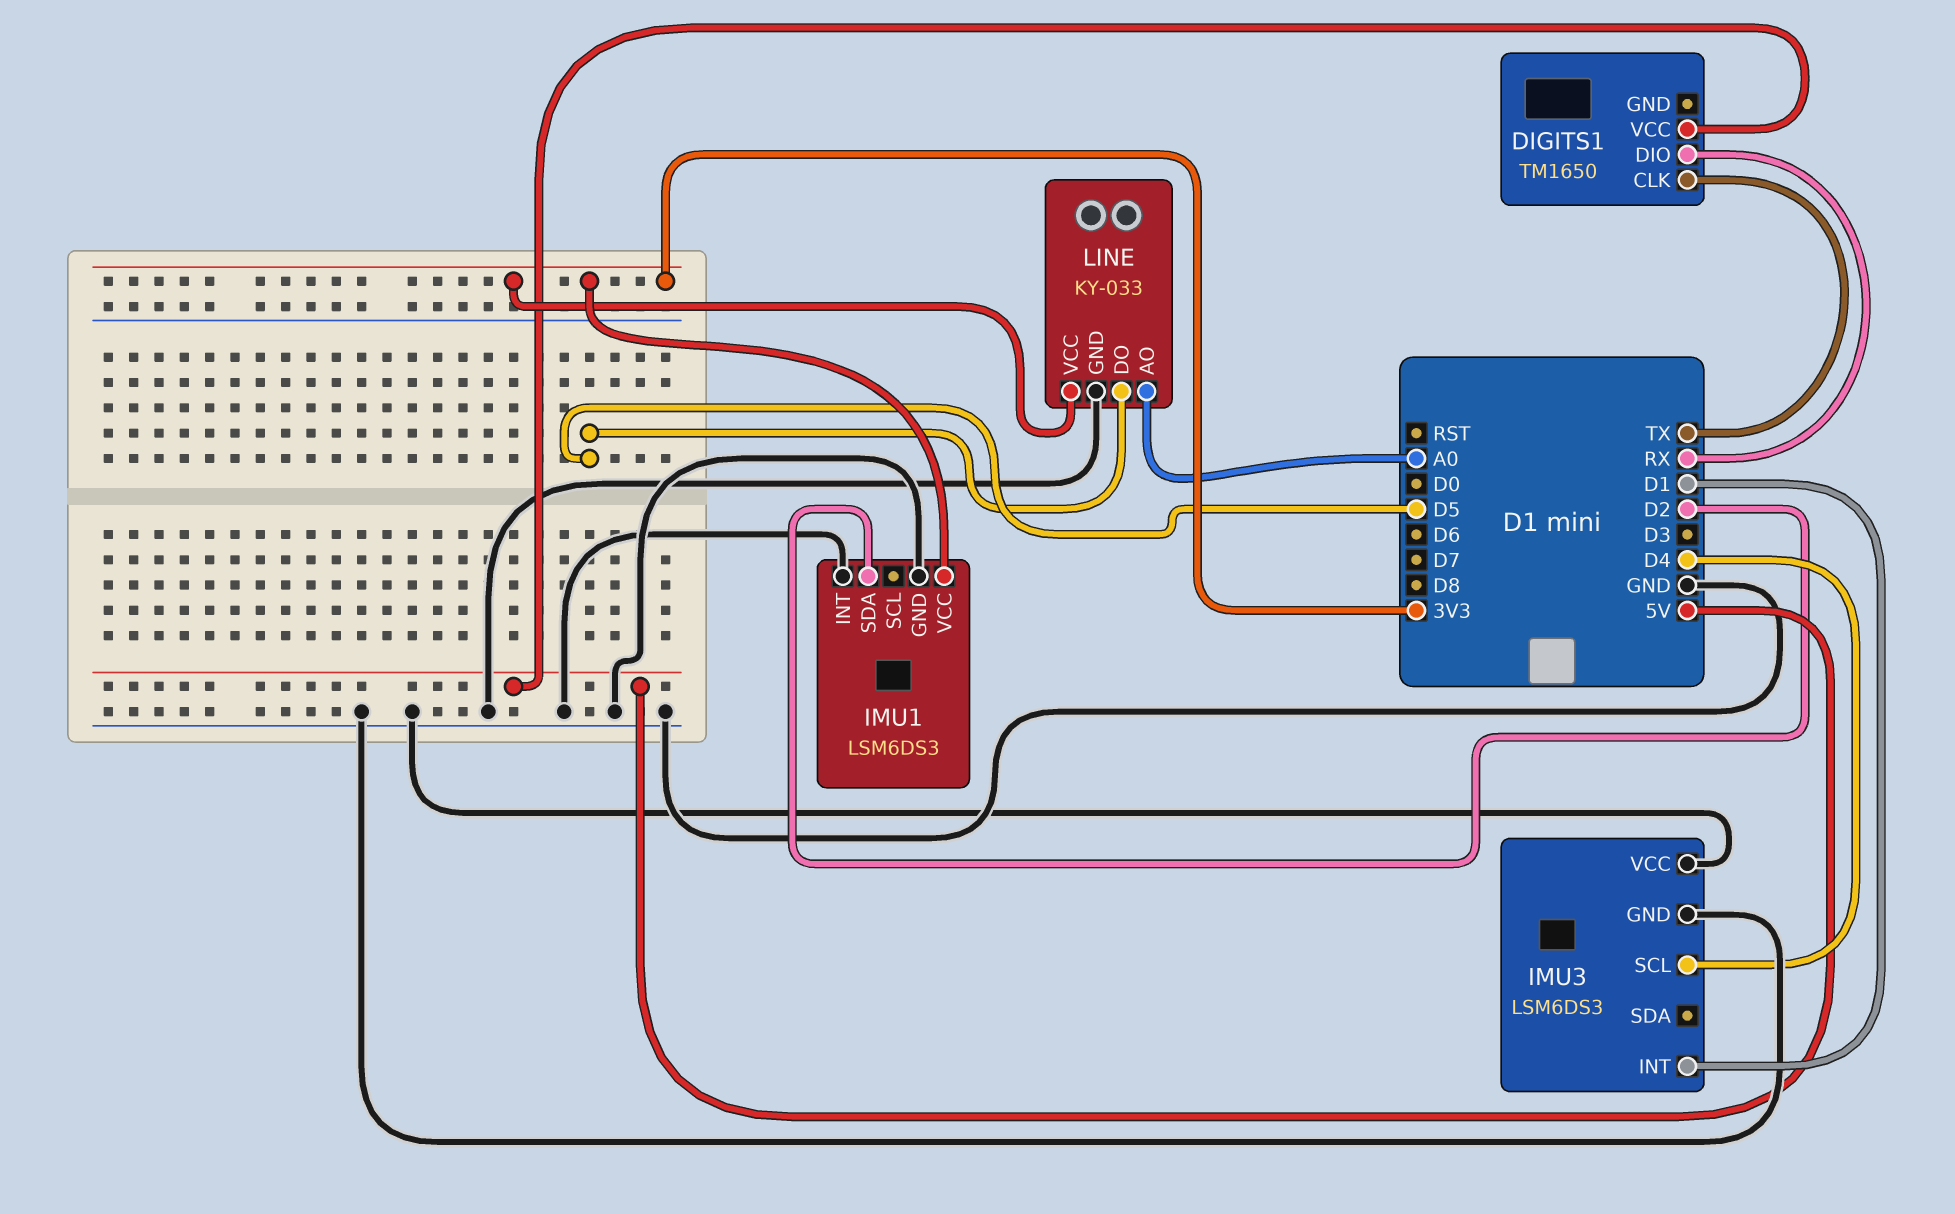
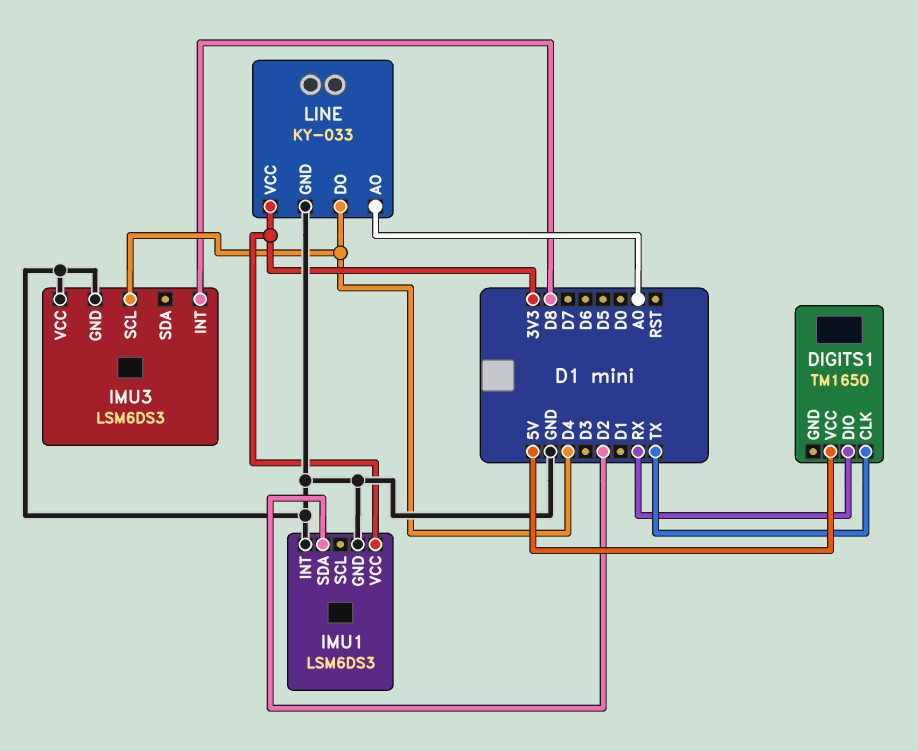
IMU3 pin INT: D1 -> D8
LINE pin DO: D5 -> D4

